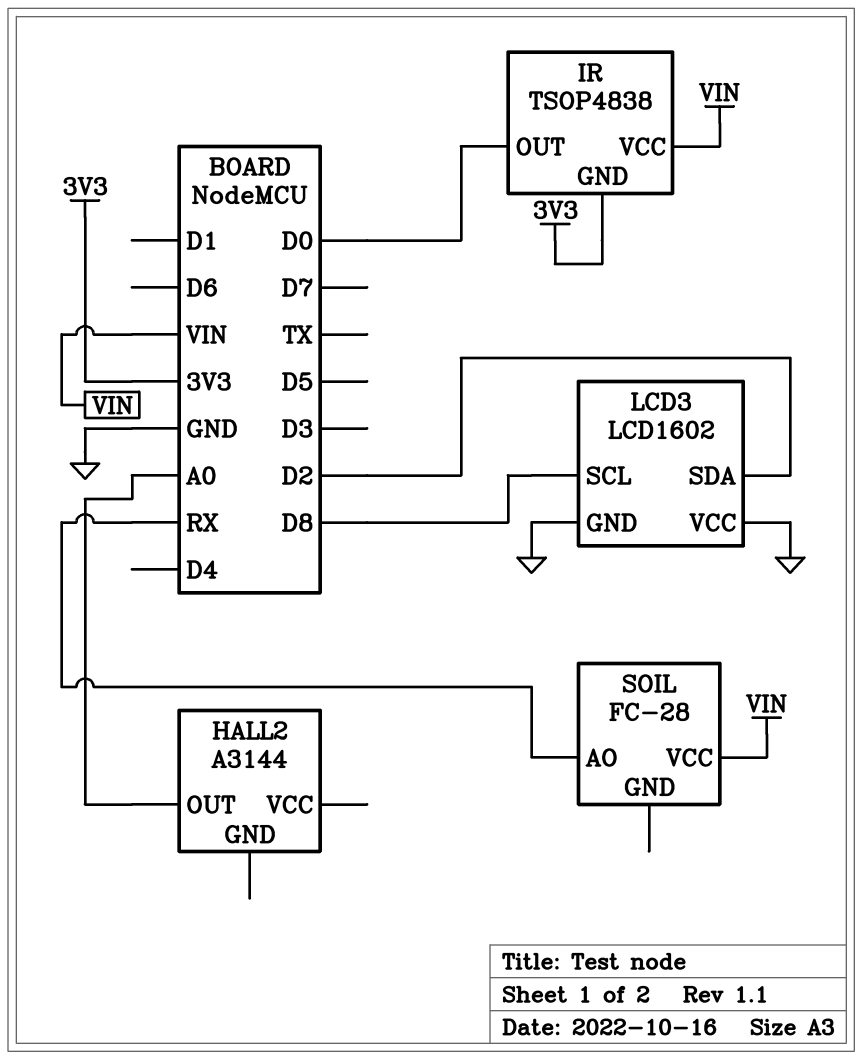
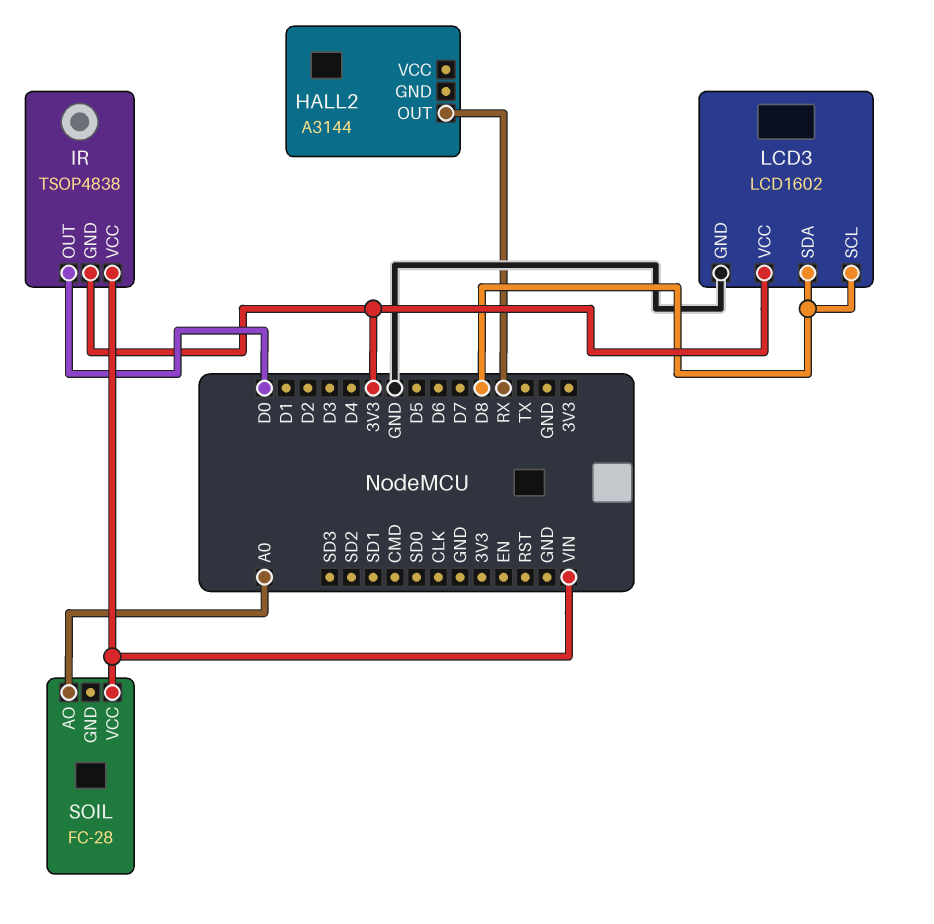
HALL2 pin OUT: A0 -> RX
LCD3 pin SDA: D2 -> D8
LCD3 pin VCC: GND -> 3V3
SOIL pin AO: RX -> A0

